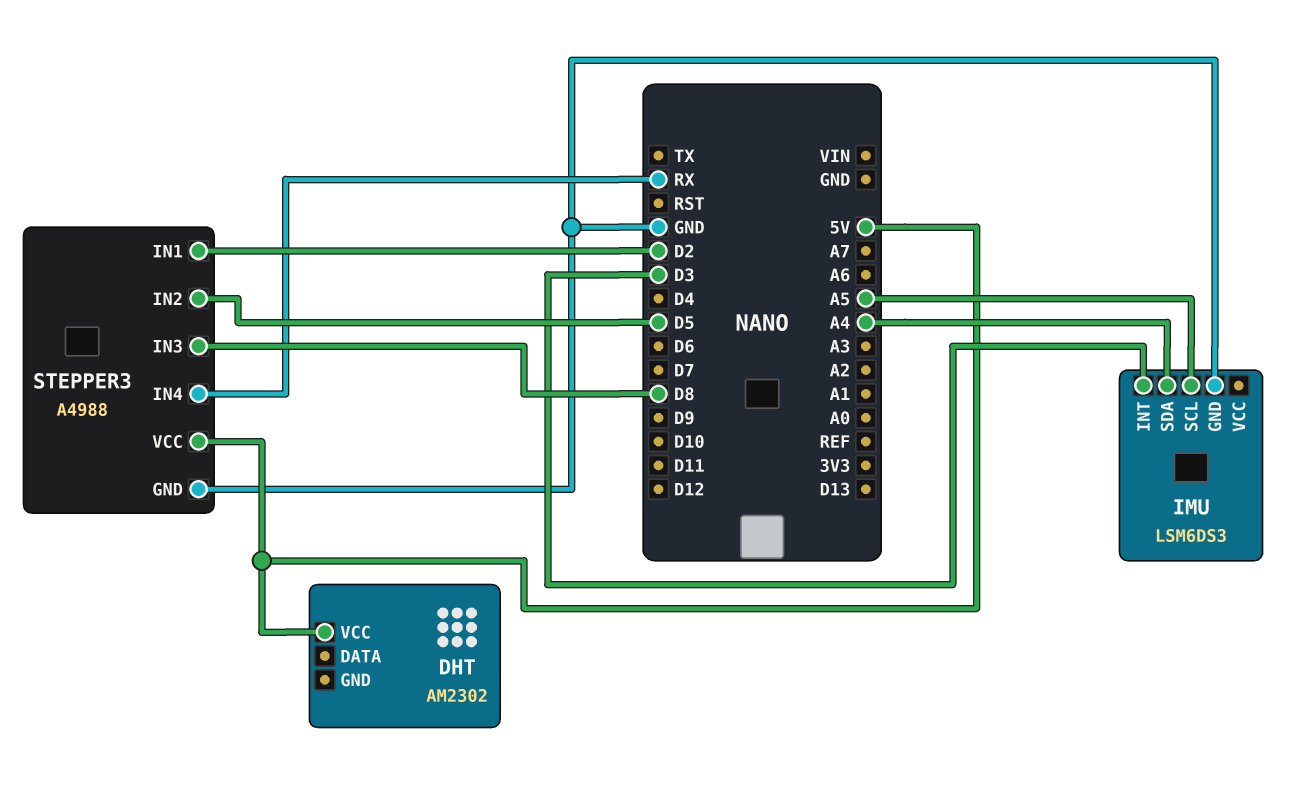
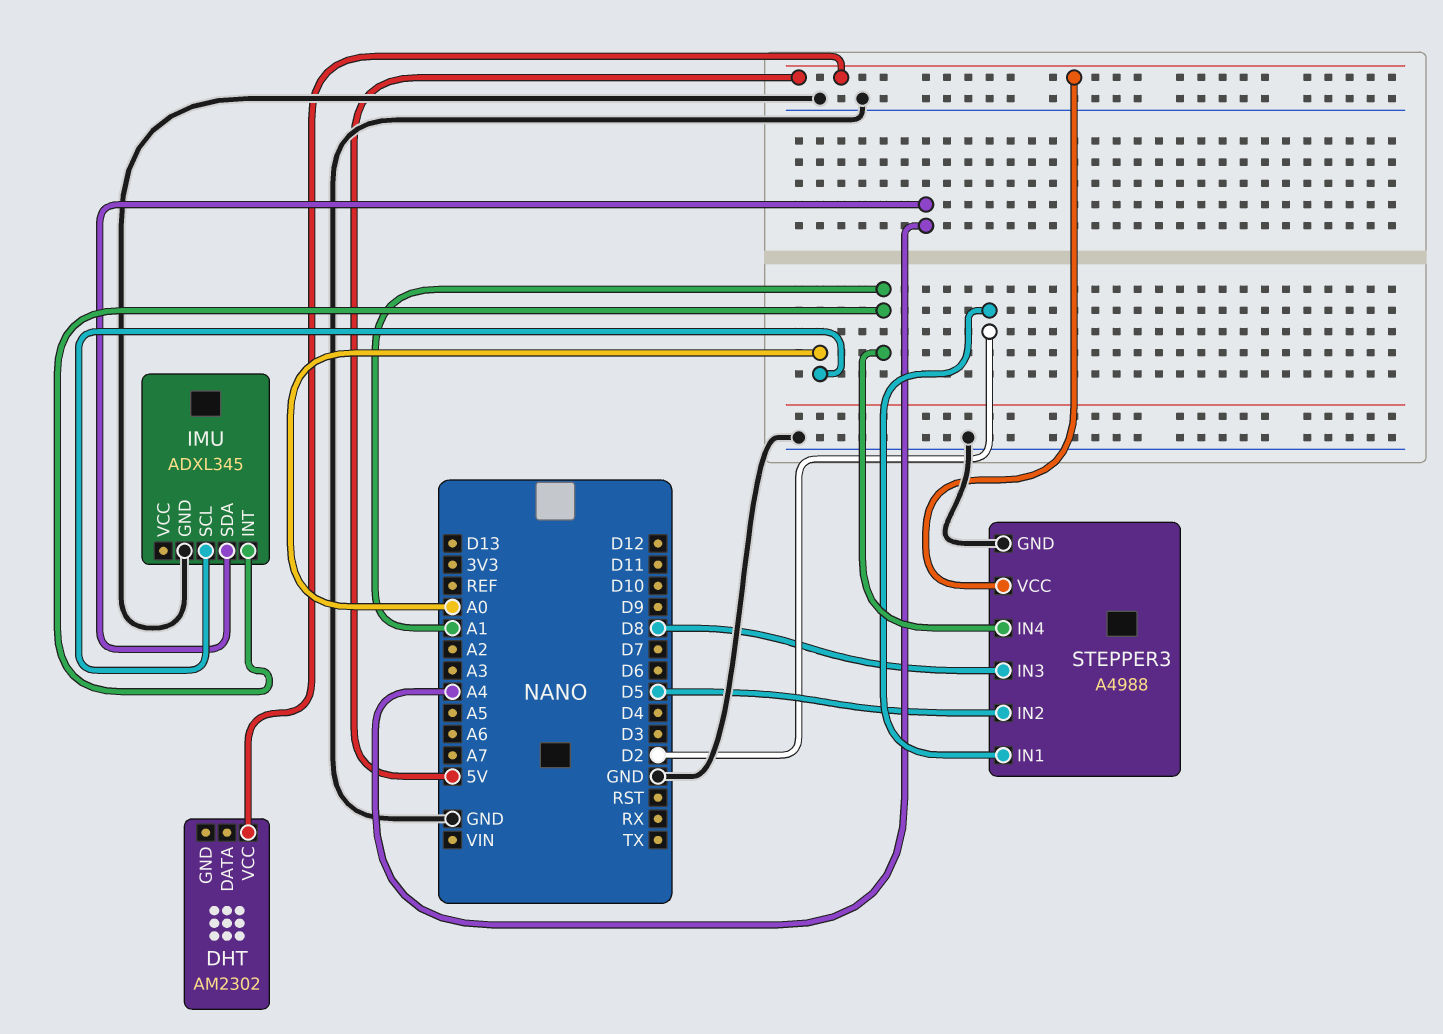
IMU: LSM6DS3 -> ADXL345
IMU pin INT: D3 -> A1
IMU pin SCL: A5 -> A0
STEPPER3 pin IN4: RX -> A1

